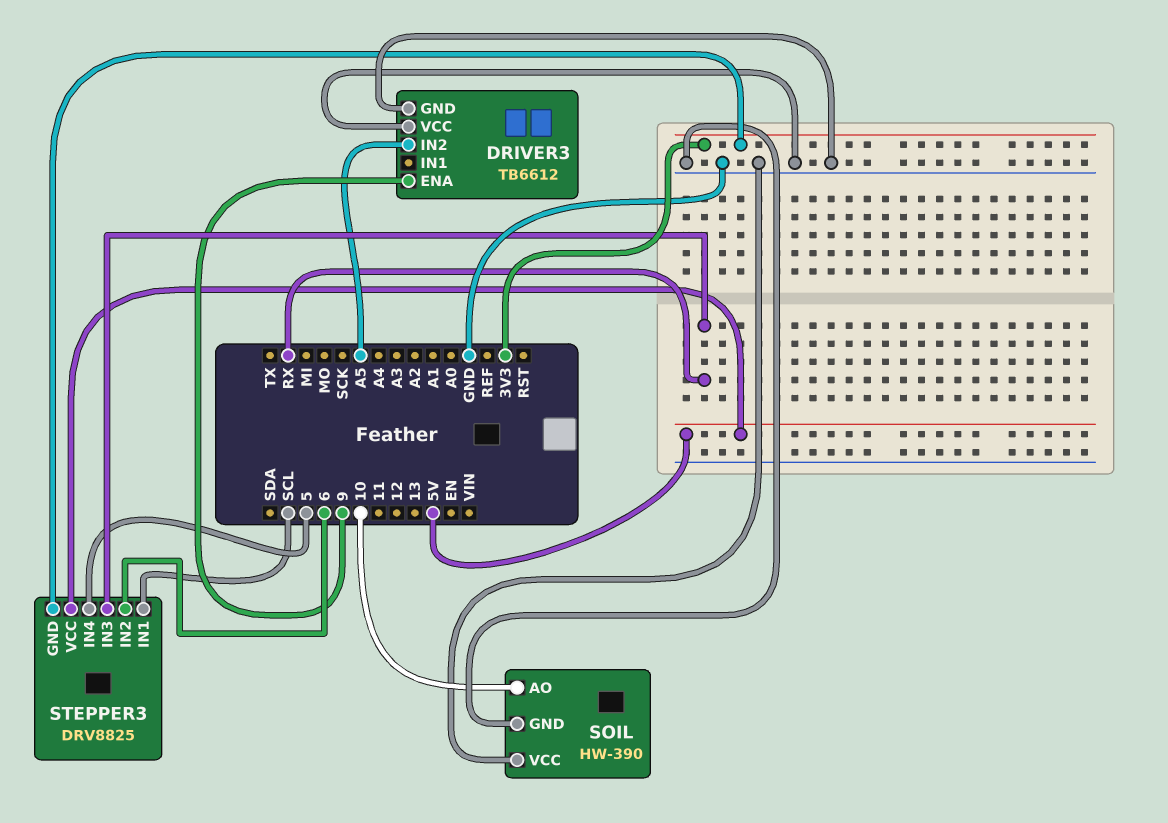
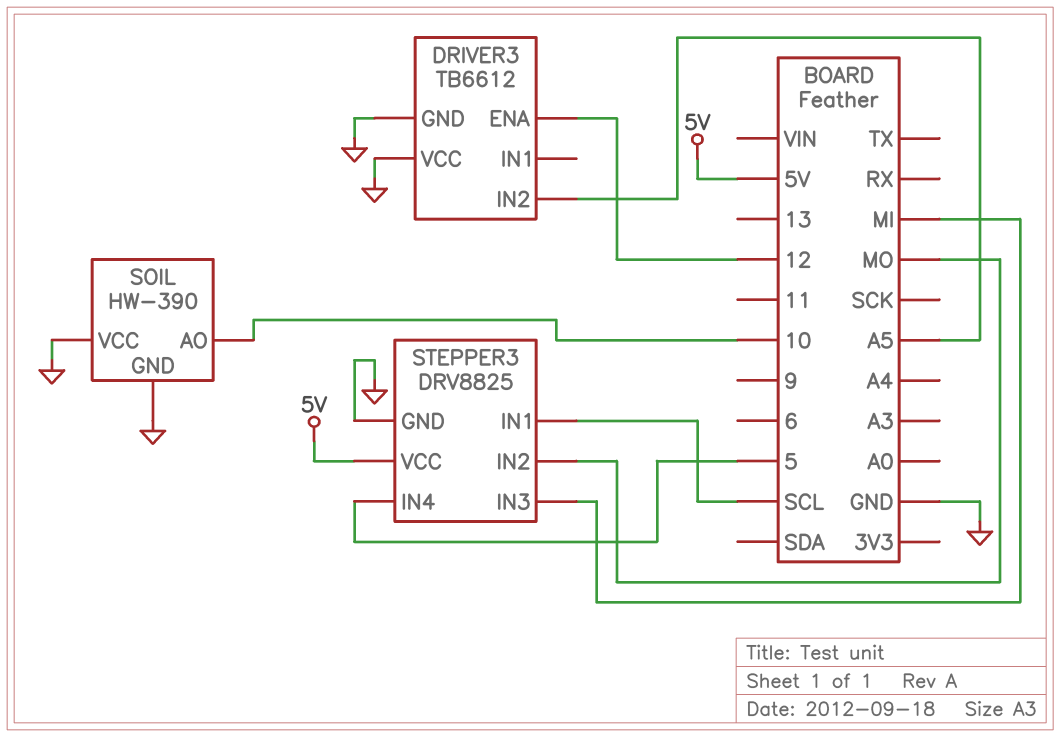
DRIVER3 pin ENA: 9 -> 12
STEPPER3 pin GND: 3V3 -> GND
STEPPER3 pin IN2: 6 -> MO
STEPPER3 pin IN3: RX -> MI

